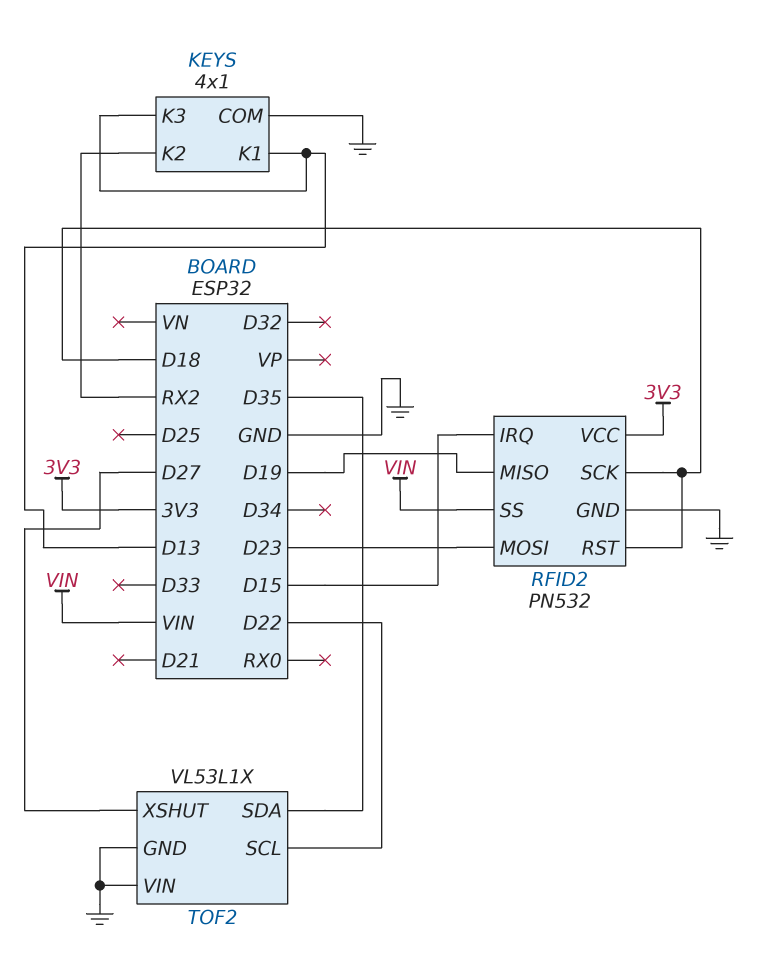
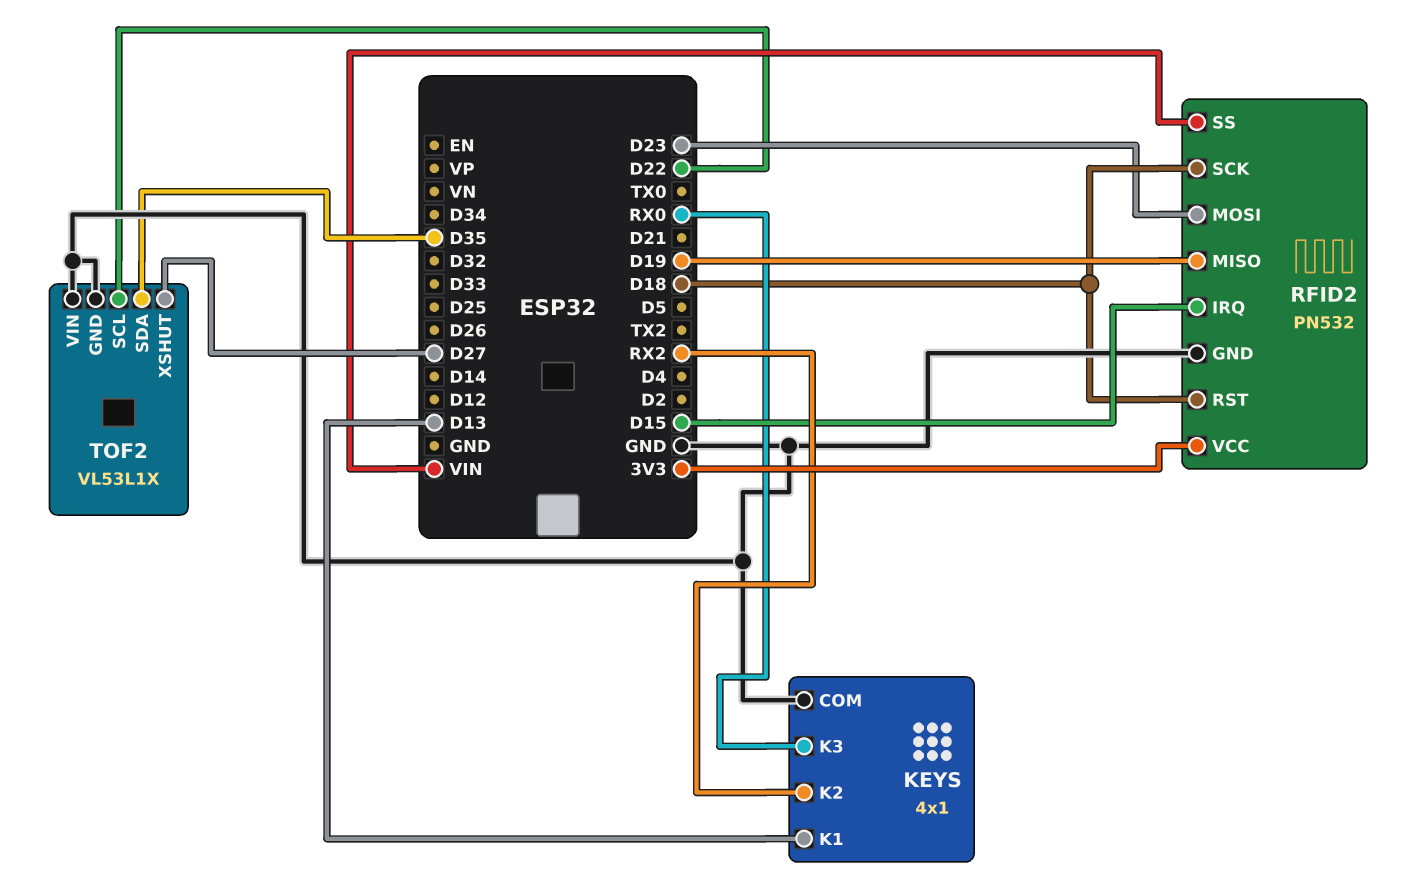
KEYS pin K3: D13 -> RX0

